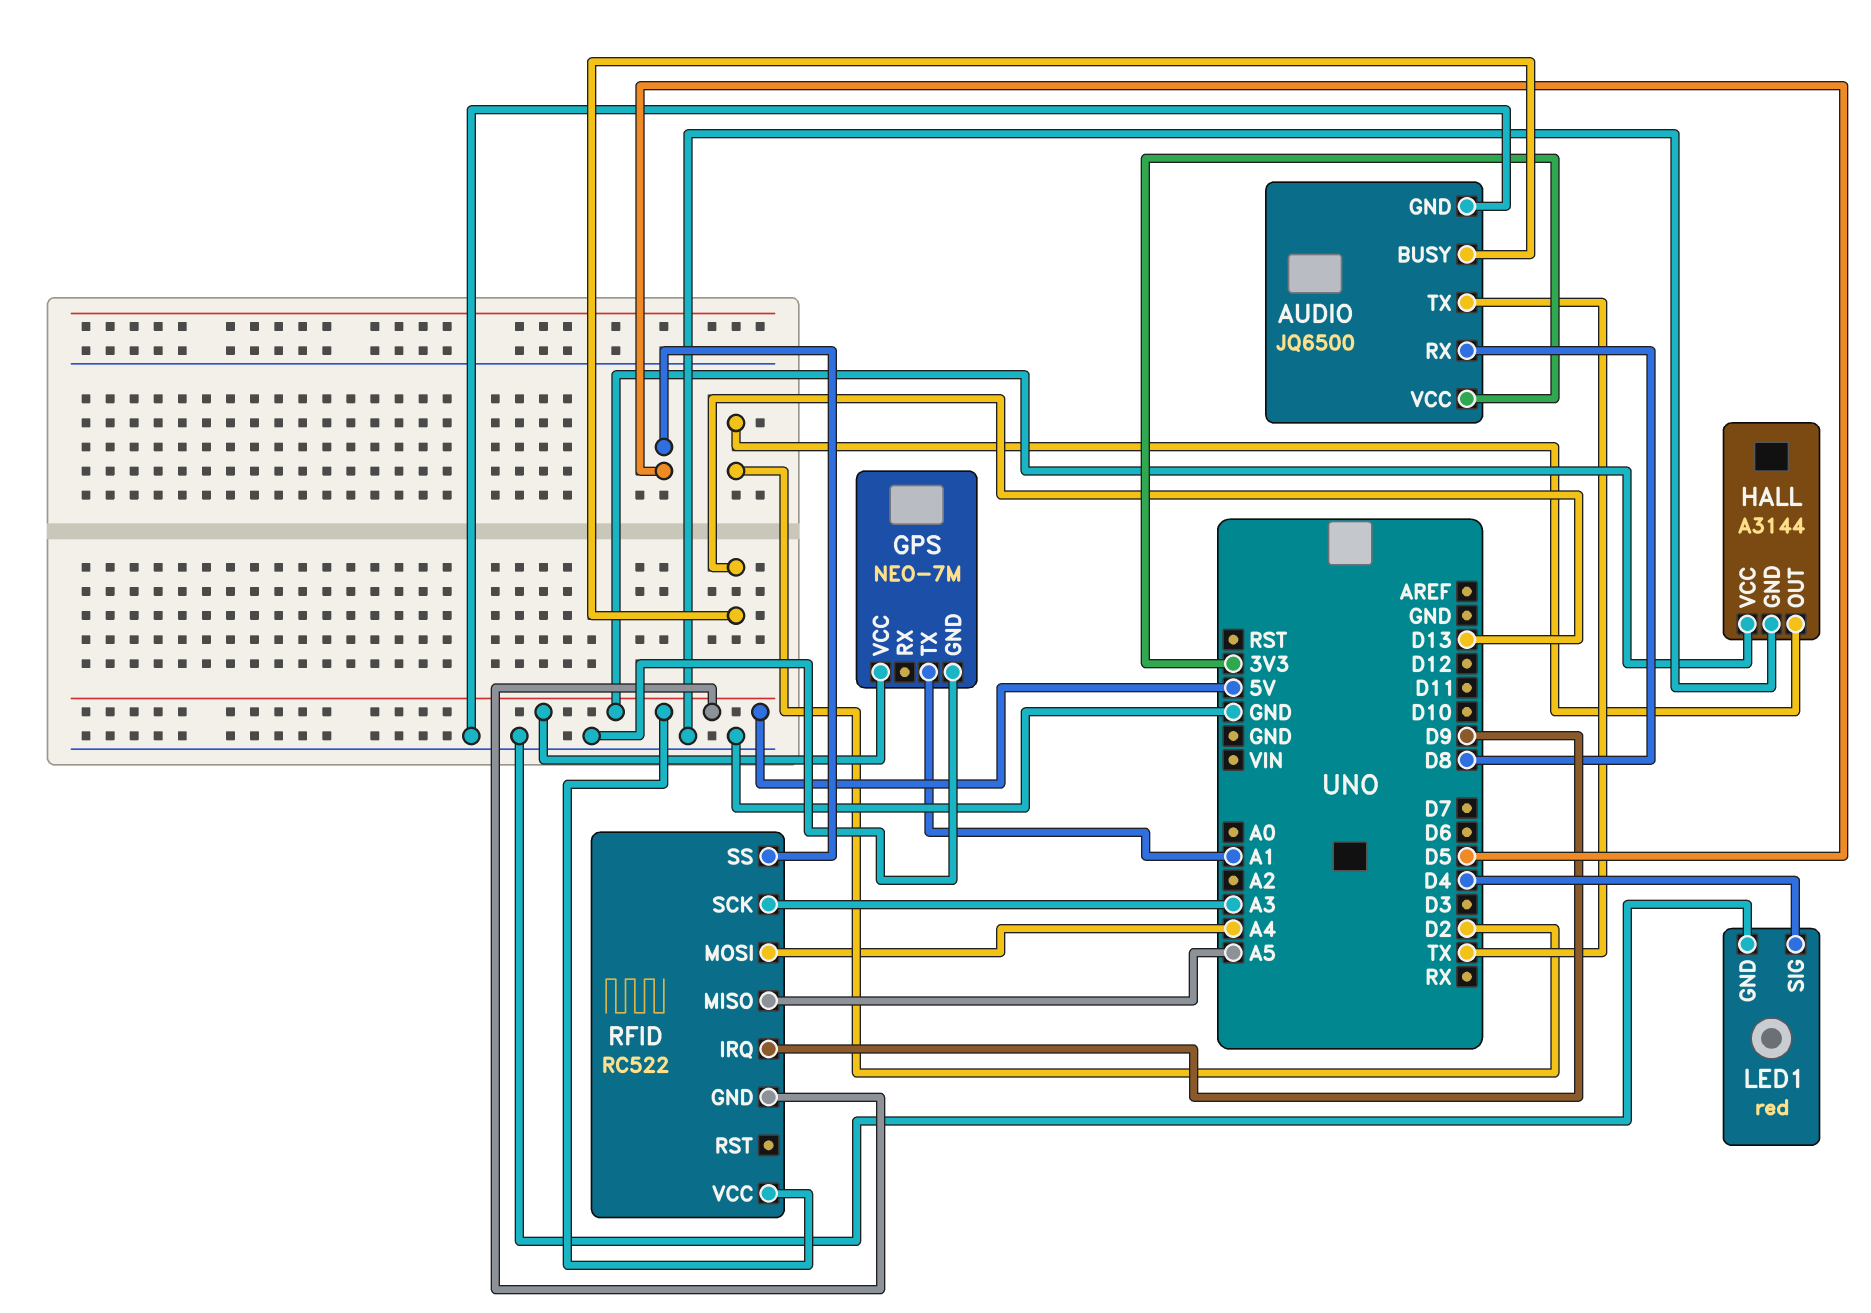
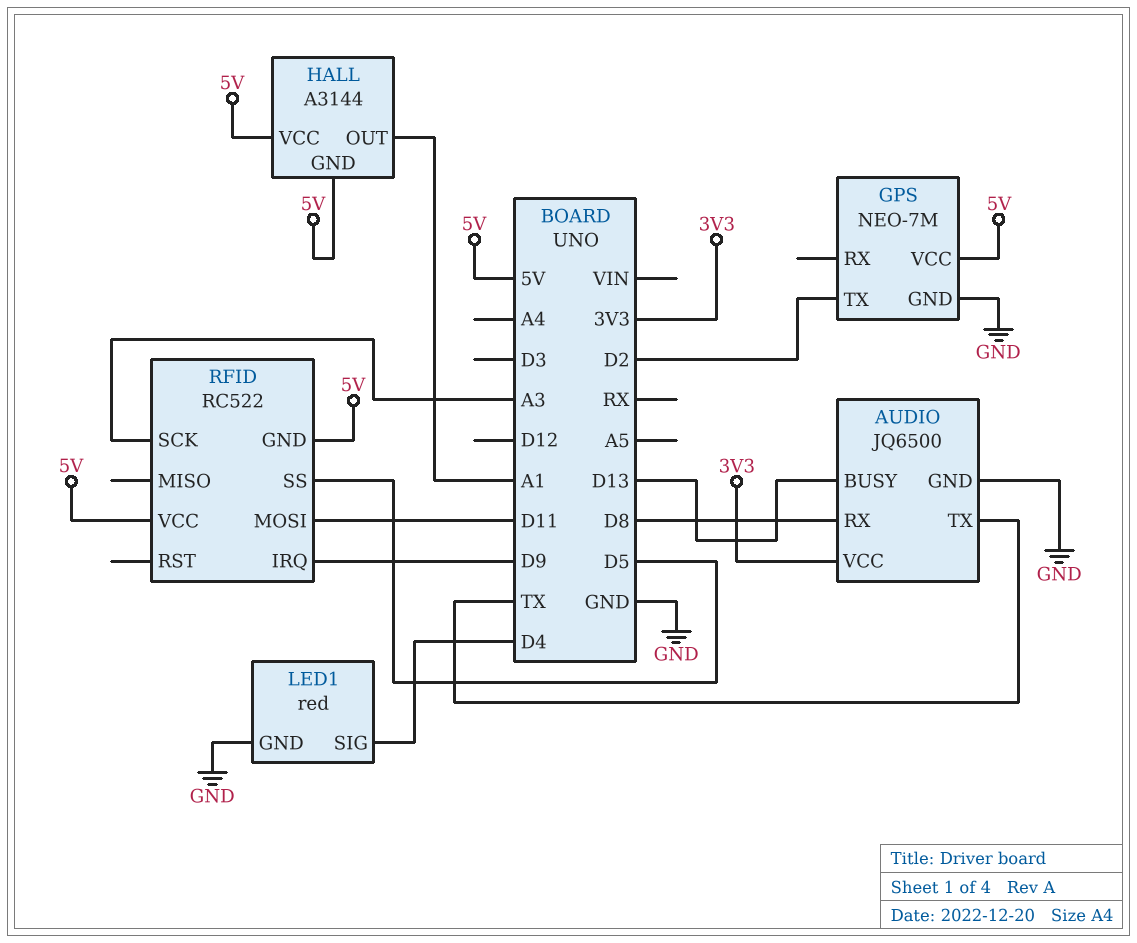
GPS pin TX: A1 -> D2
HALL pin GND: GND -> 5V
HALL pin OUT: D2 -> A1
RFID pin MISO: A5 -> none
RFID pin MOSI: A4 -> D11

